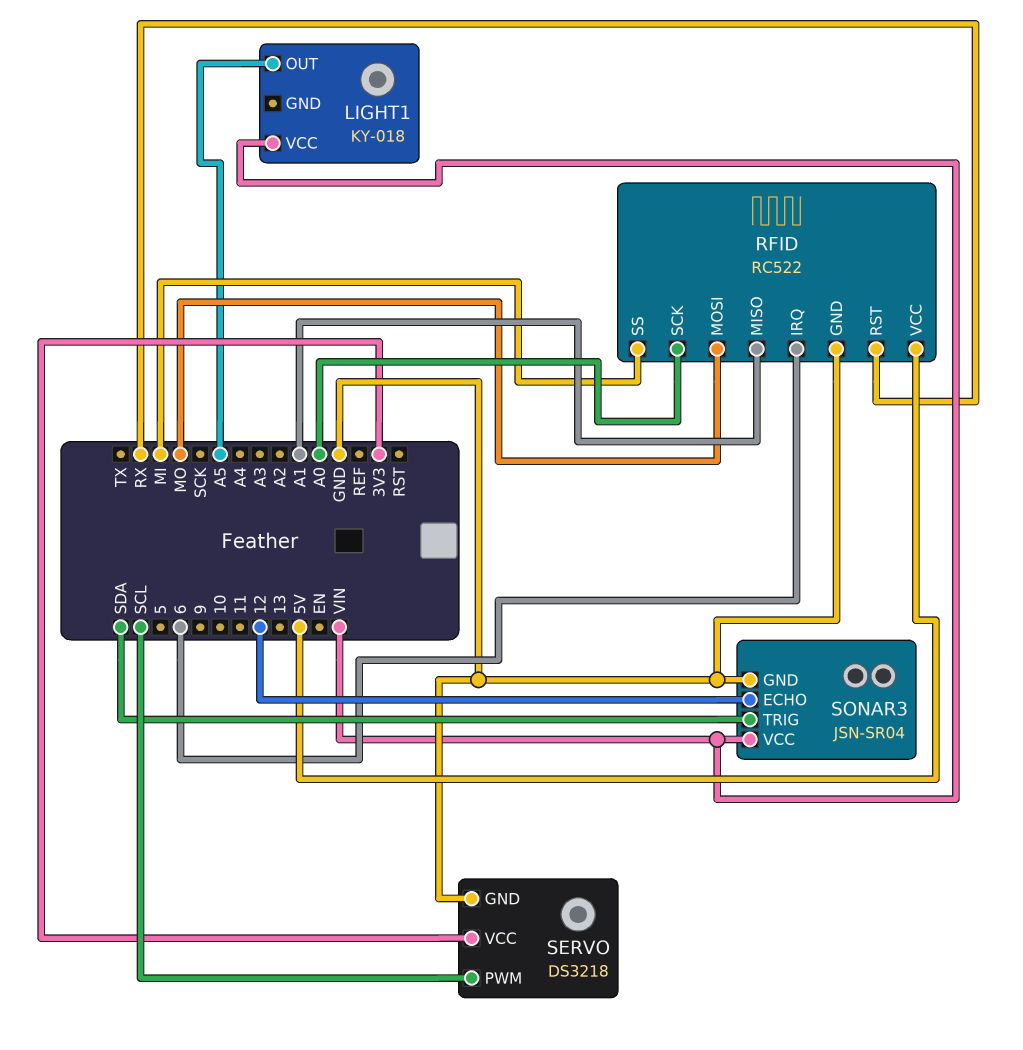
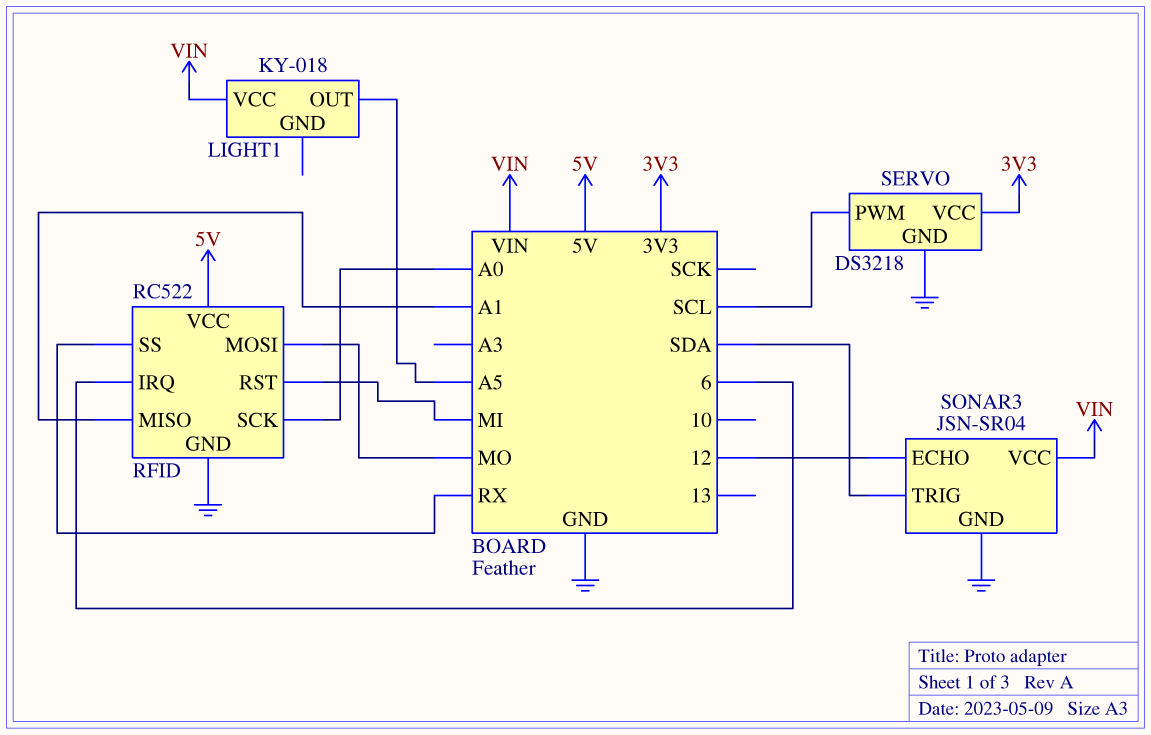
RFID pin RST: RX -> MI
RFID pin SS: MI -> RX

